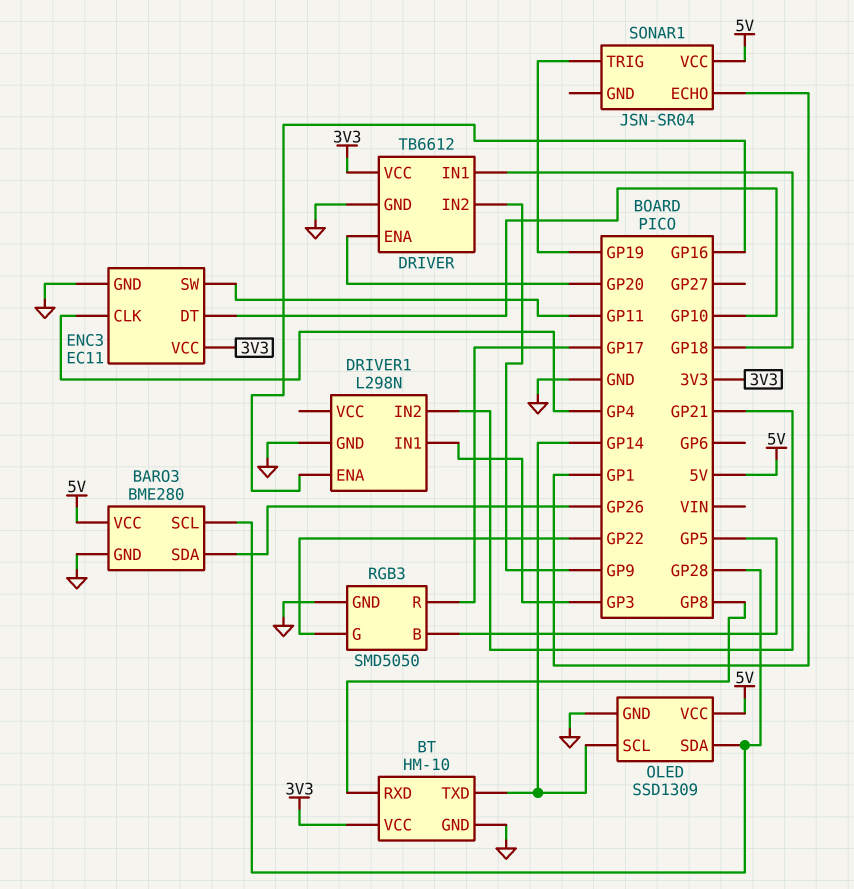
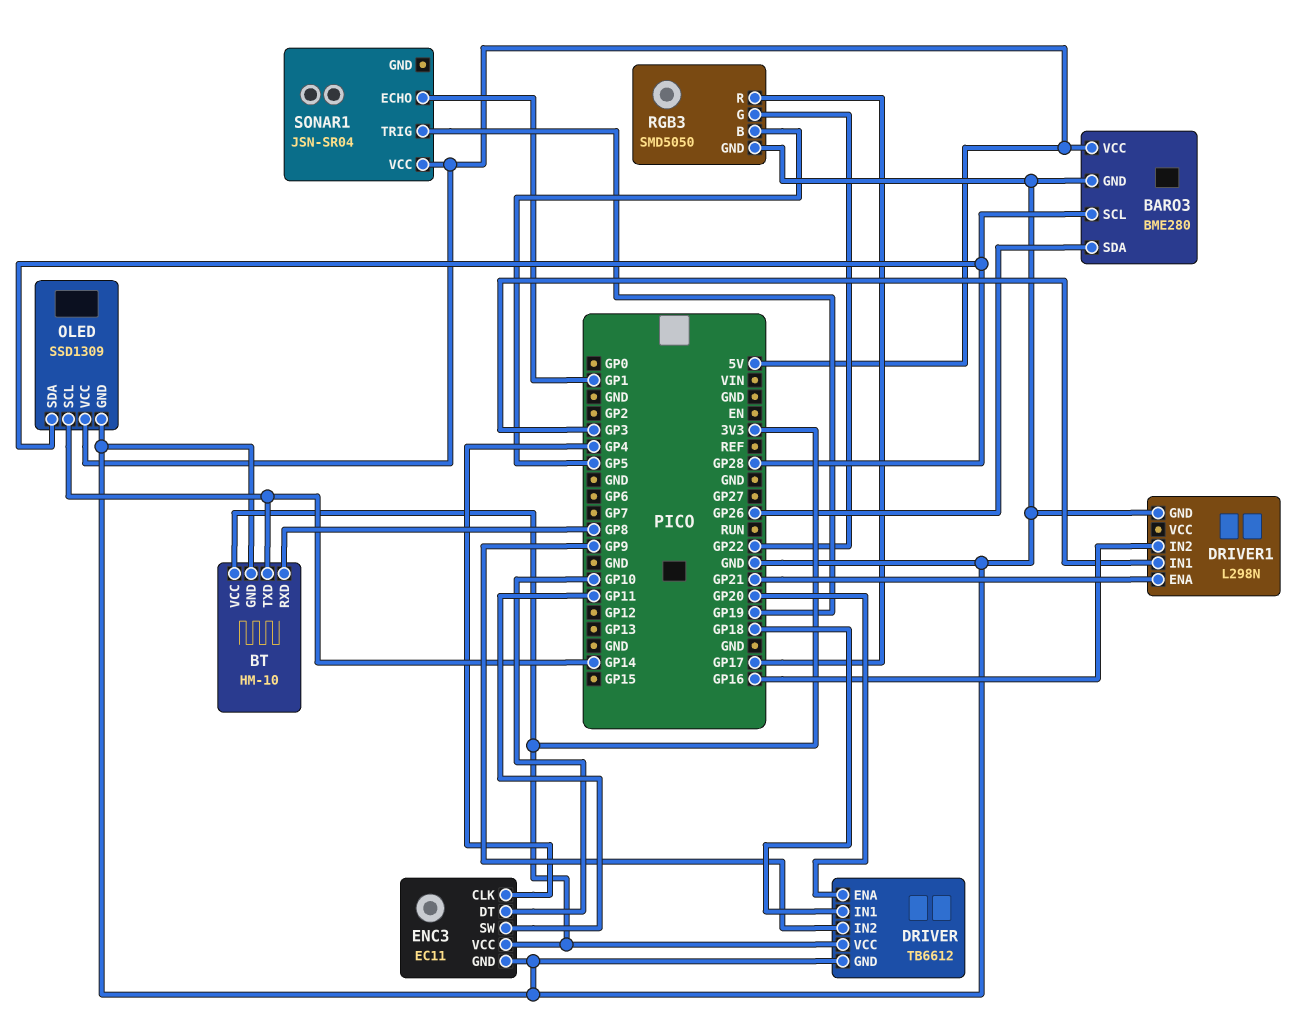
DRIVER1 pin ENA: GP16 -> GP21
DRIVER1 pin IN2: GP21 -> GP16

